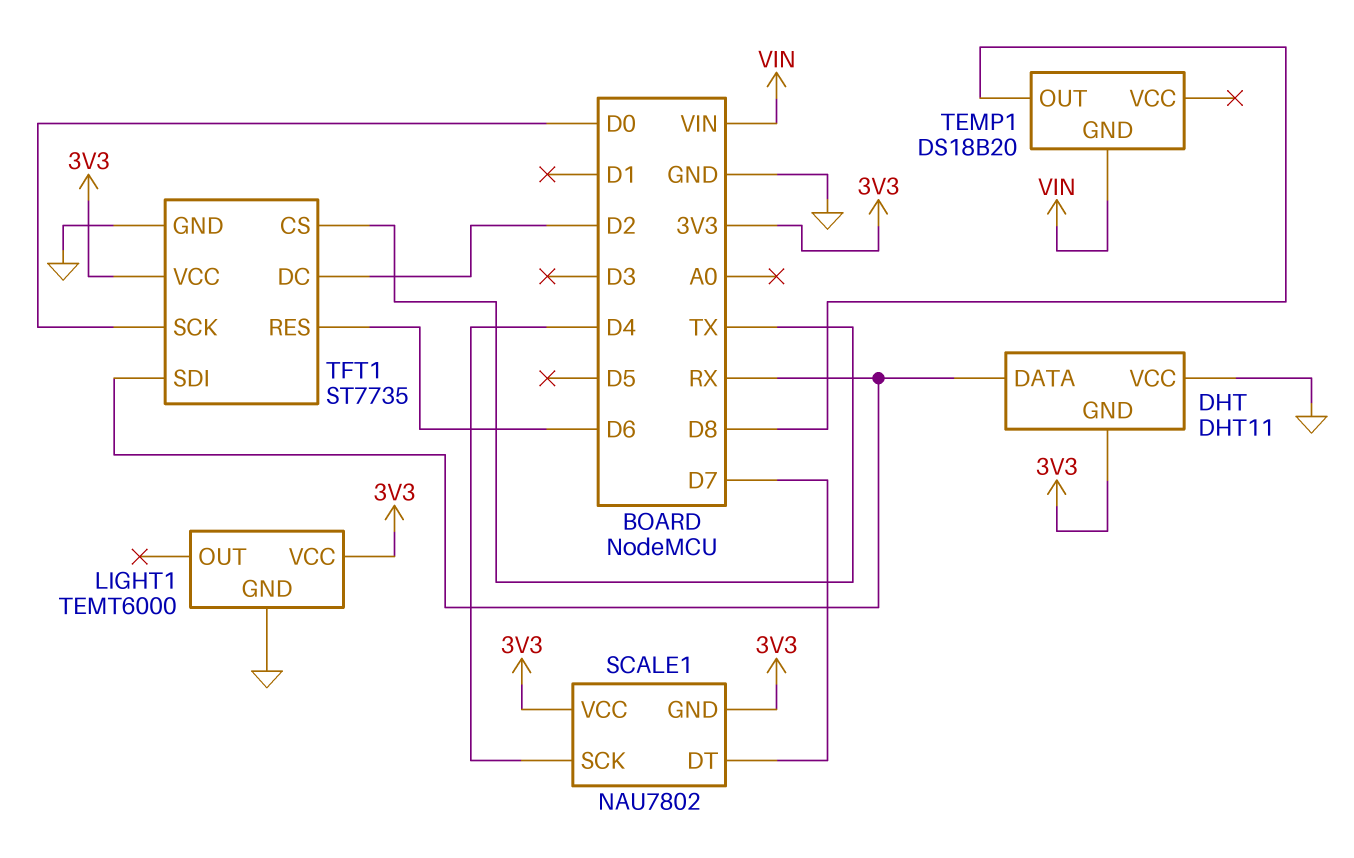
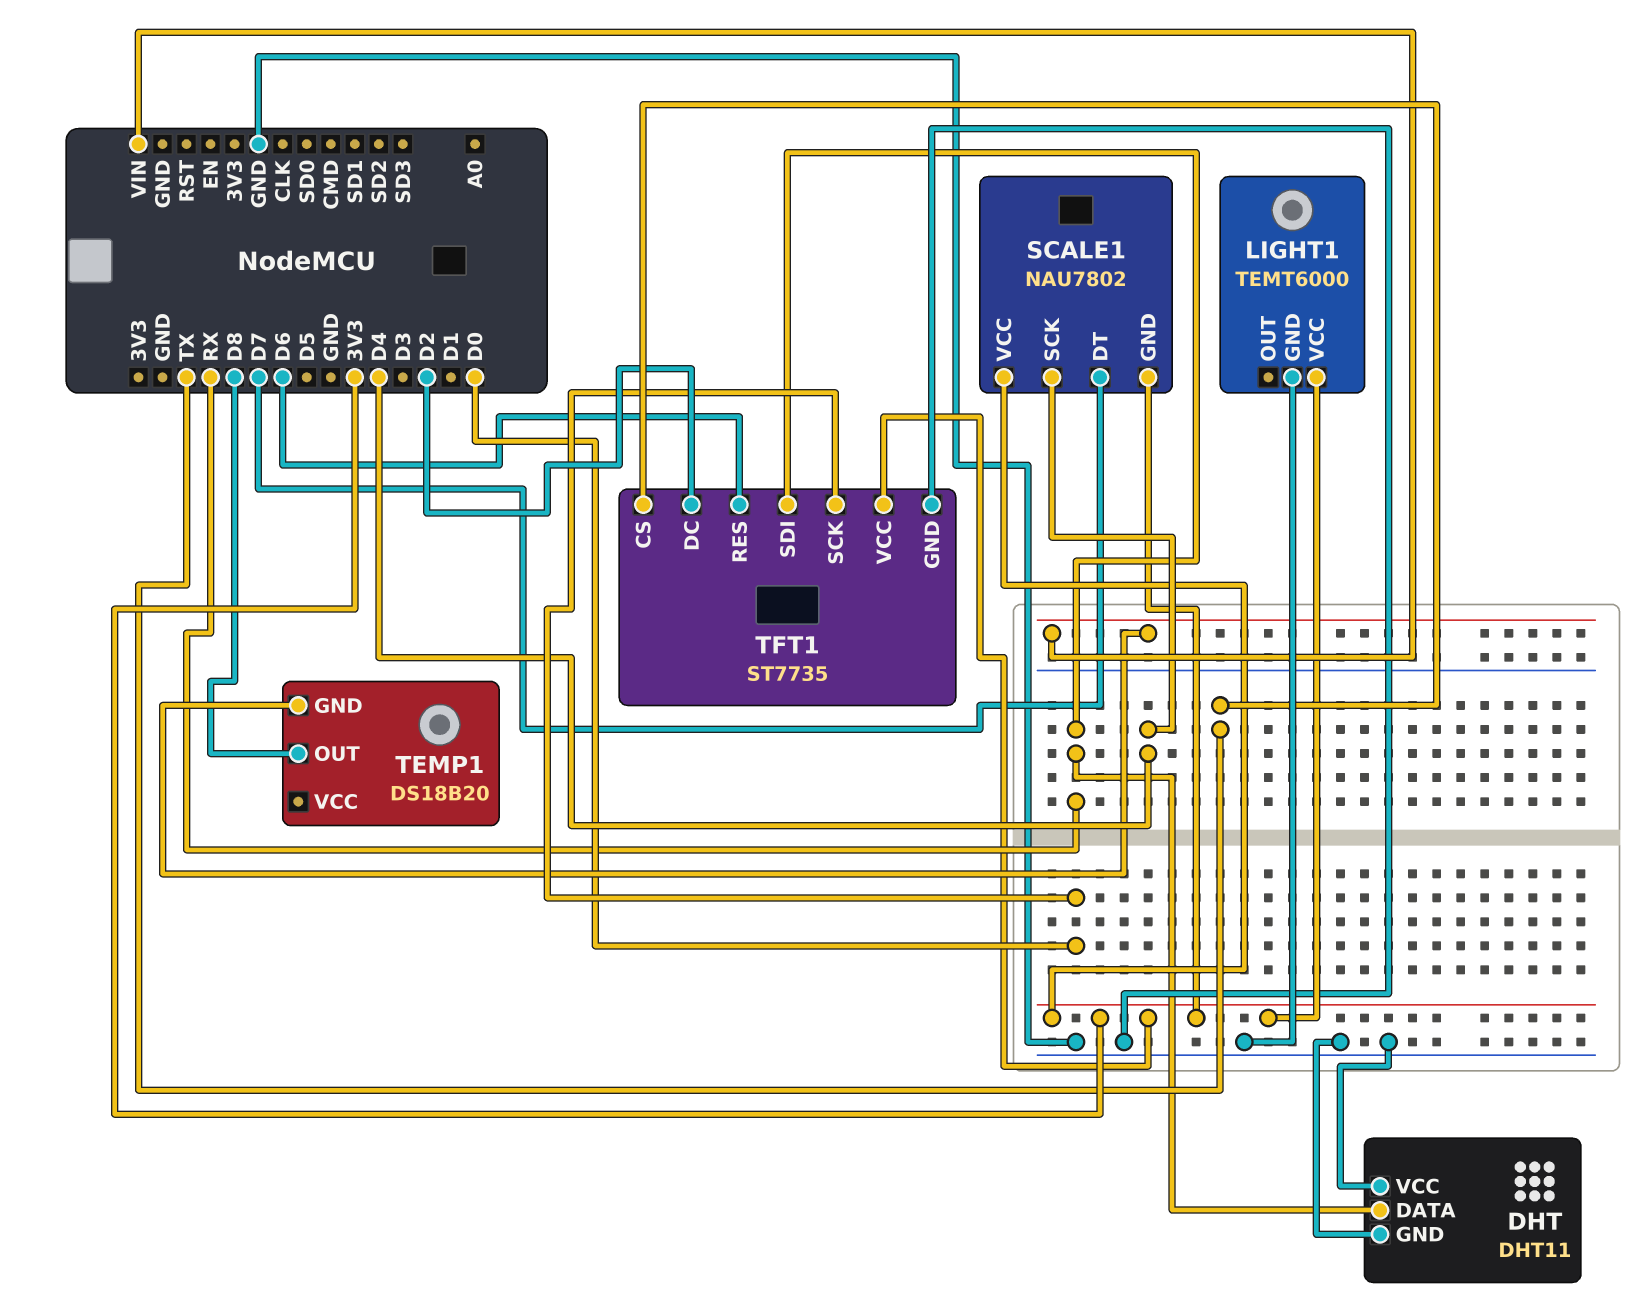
DHT pin GND: 3V3 -> GND

